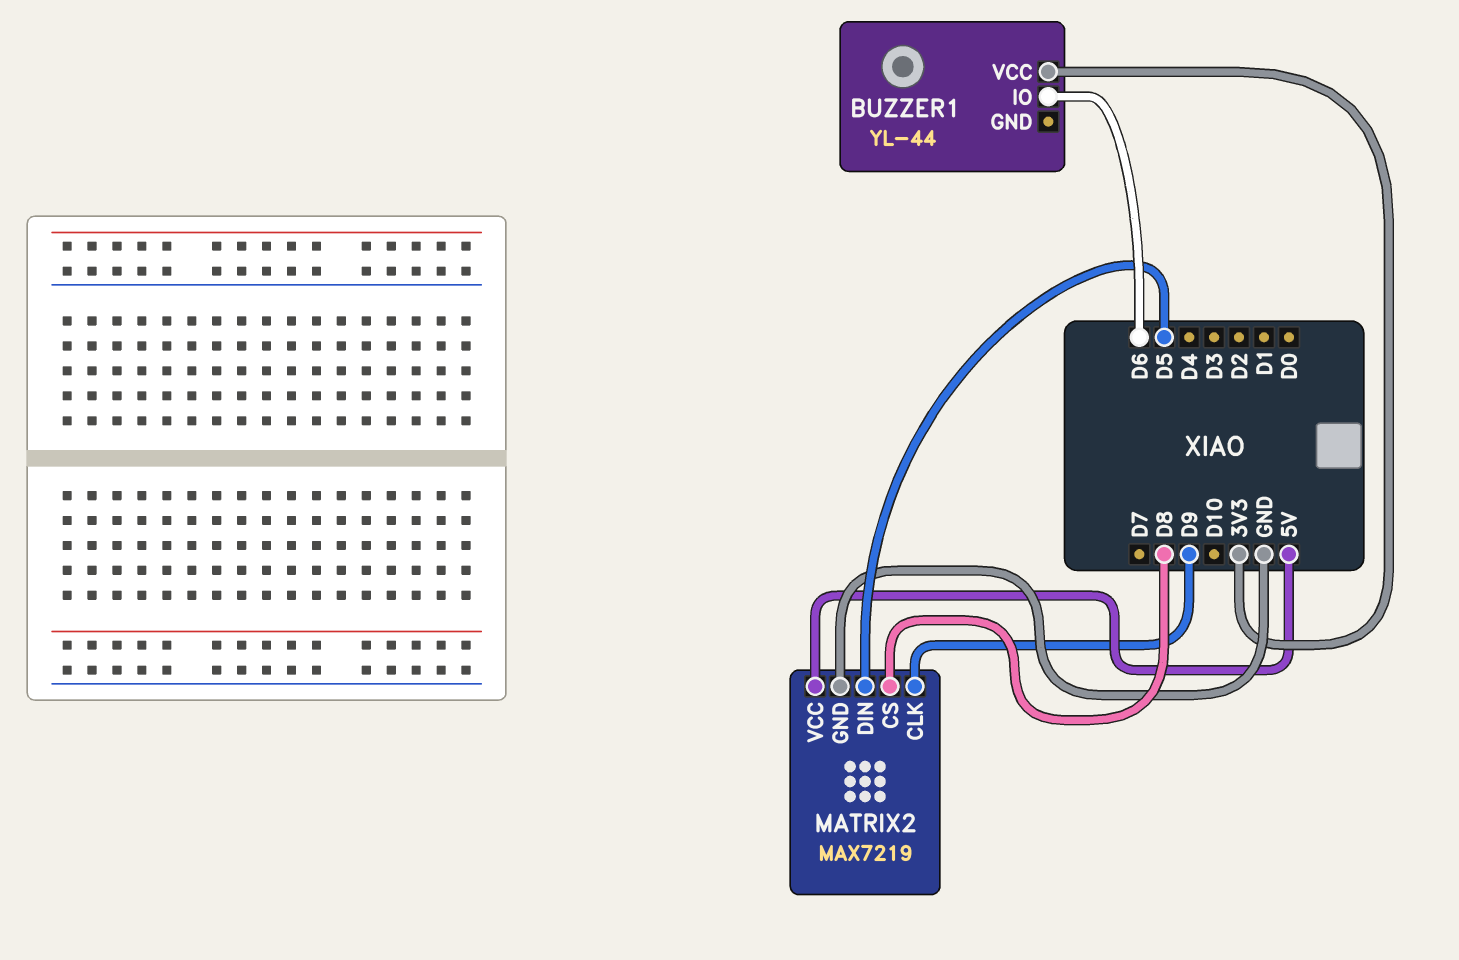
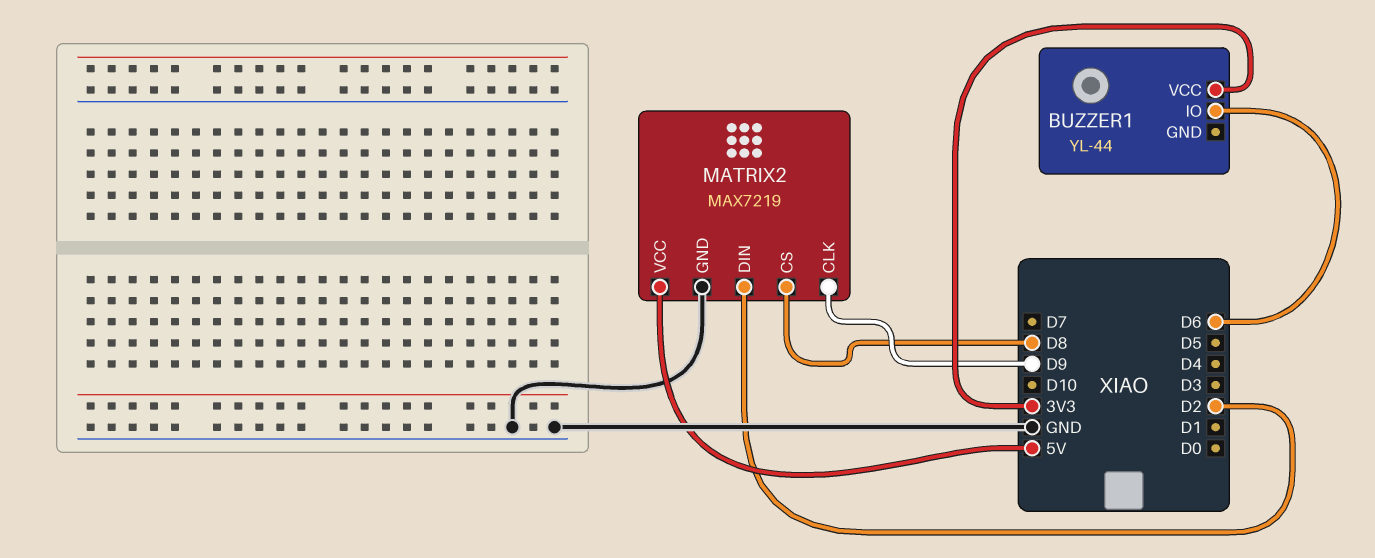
MATRIX2 pin DIN: D5 -> D2

